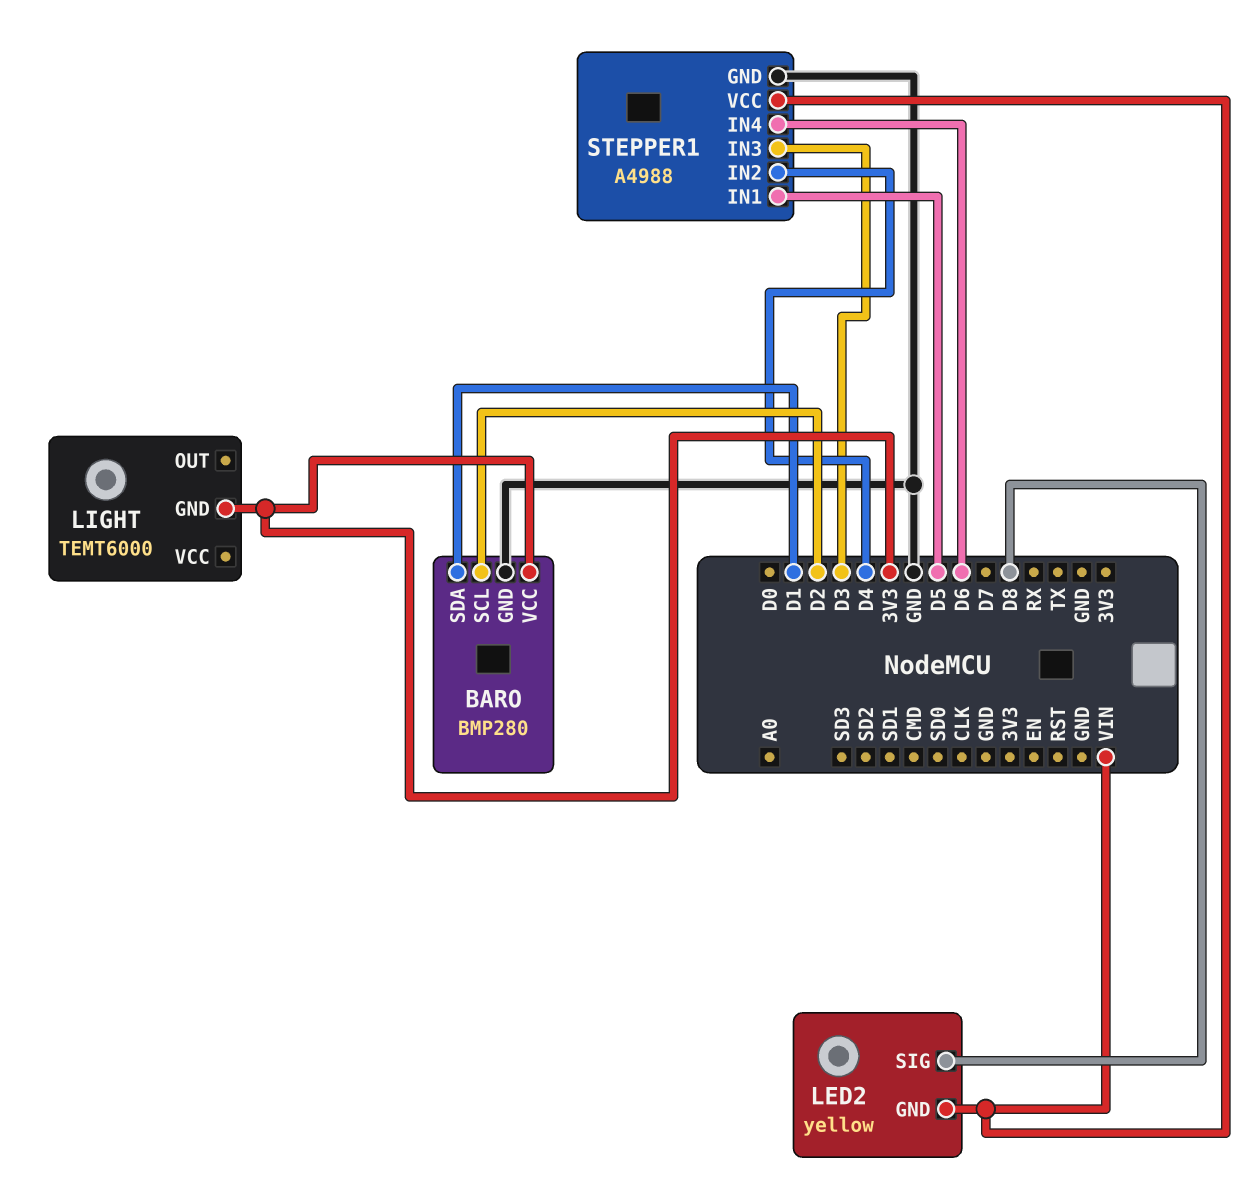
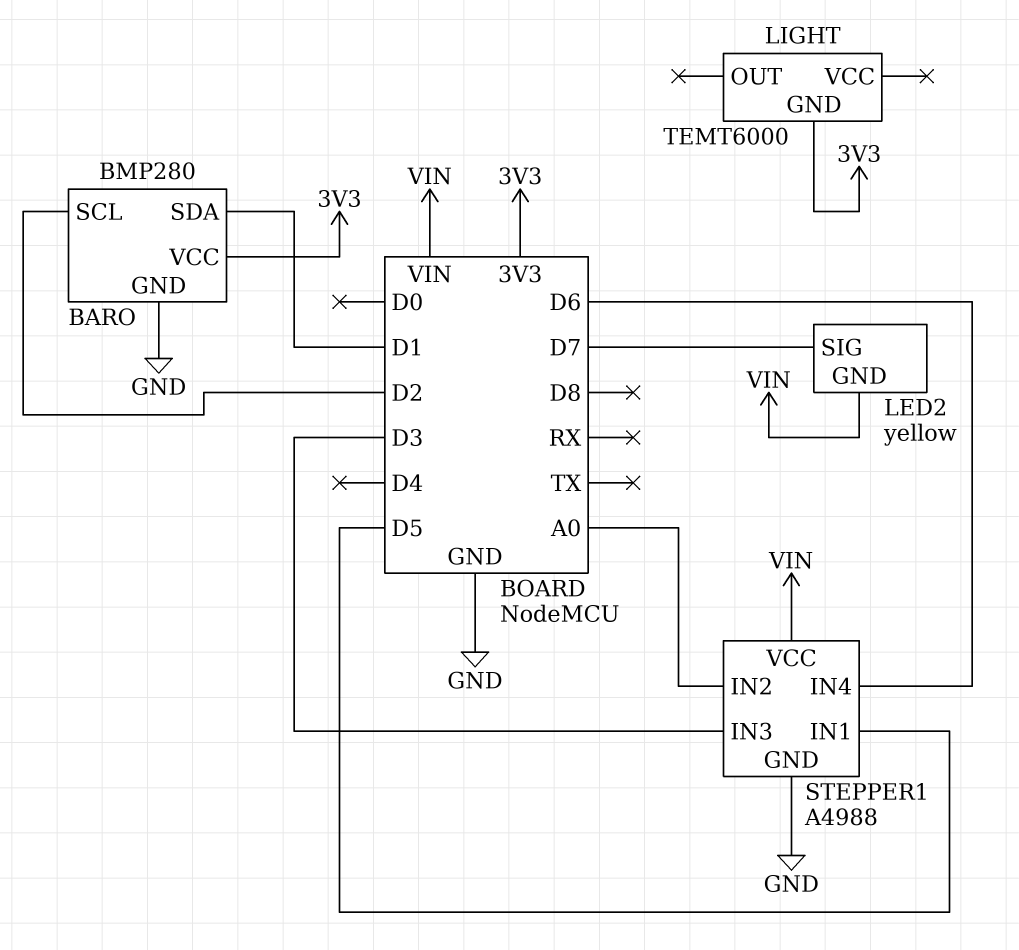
LED2 pin SIG: D8 -> D7
STEPPER1 pin IN2: D4 -> A0

